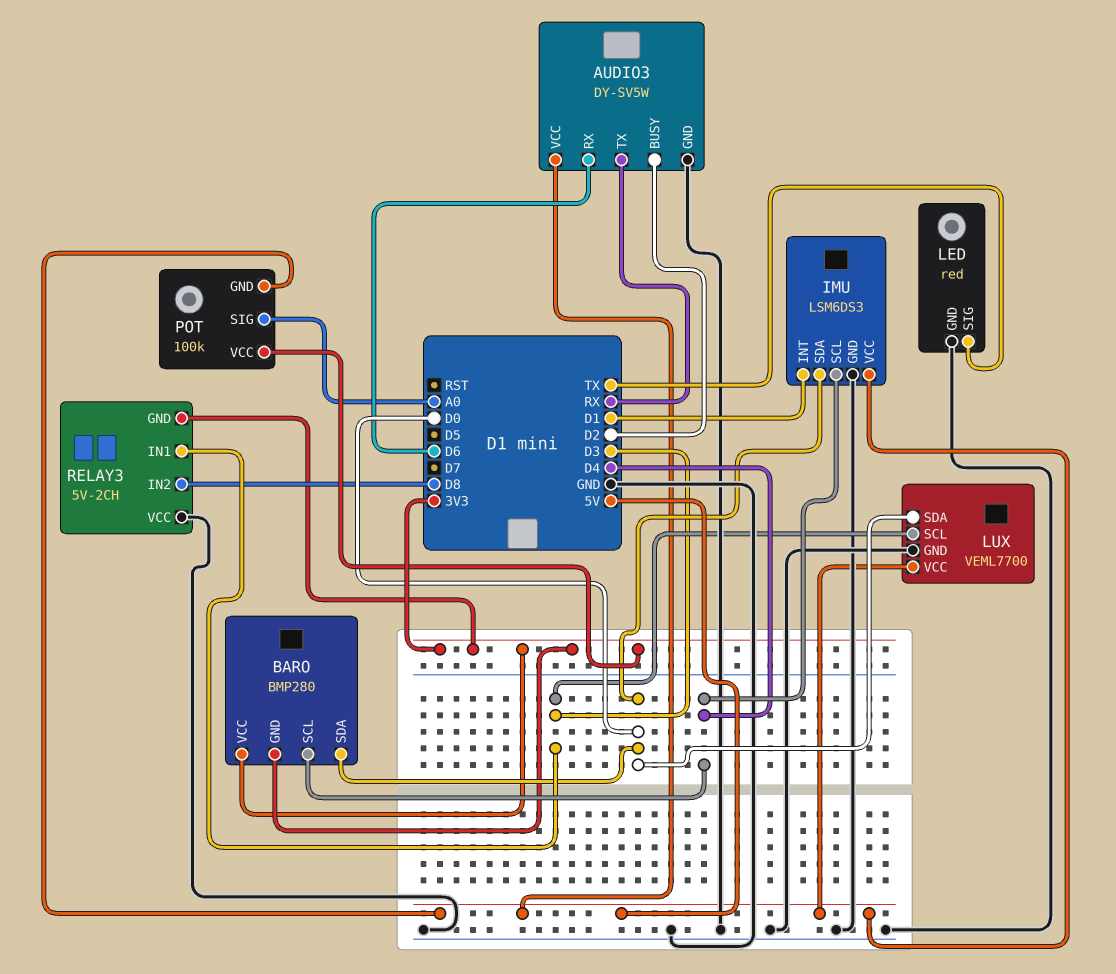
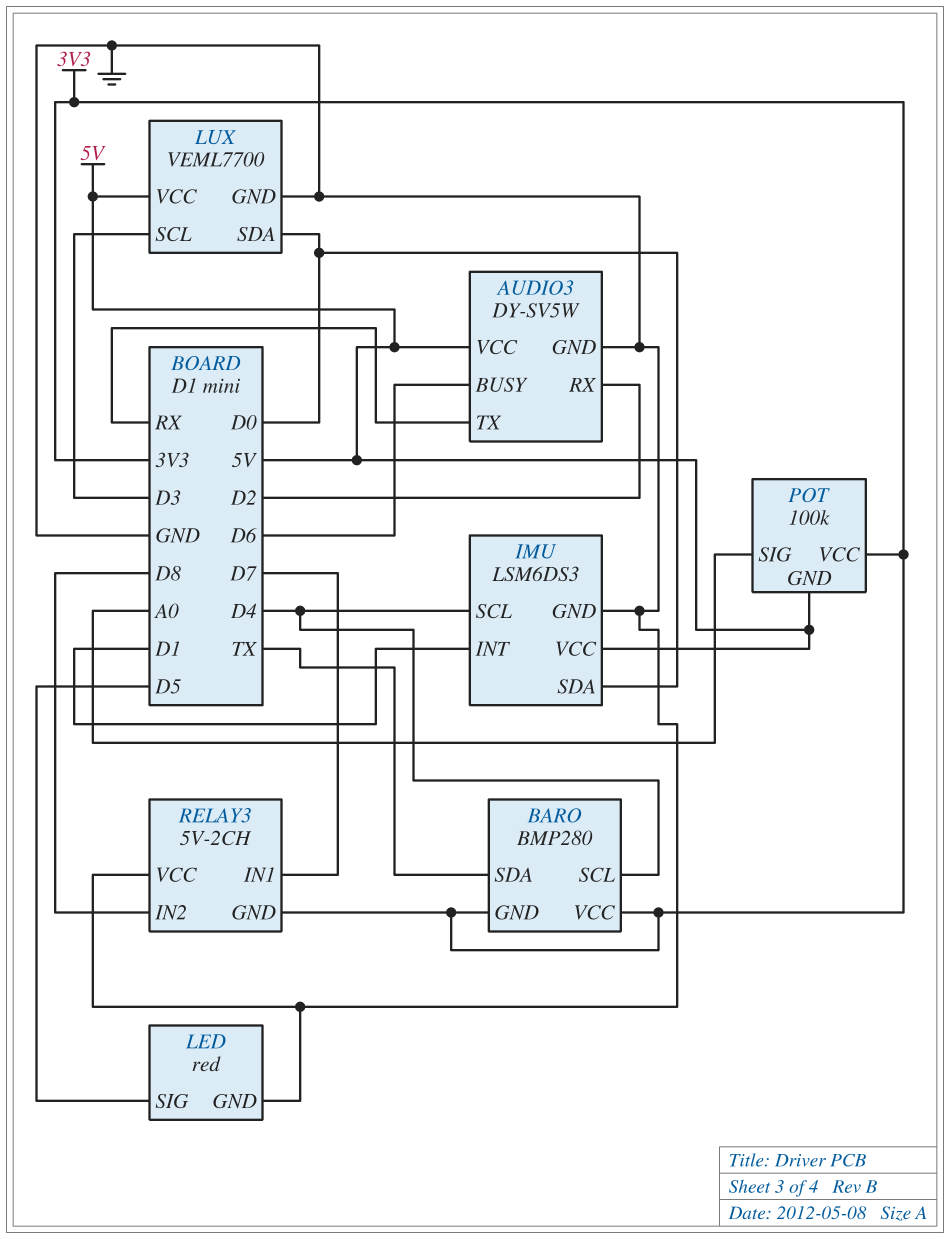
AUDIO3 pin BUSY: D2 -> D6
AUDIO3 pin RX: D6 -> D2
BARO pin SDA: D0 -> TX
LED pin SIG: TX -> D5
RELAY3 pin IN1: D3 -> D7

